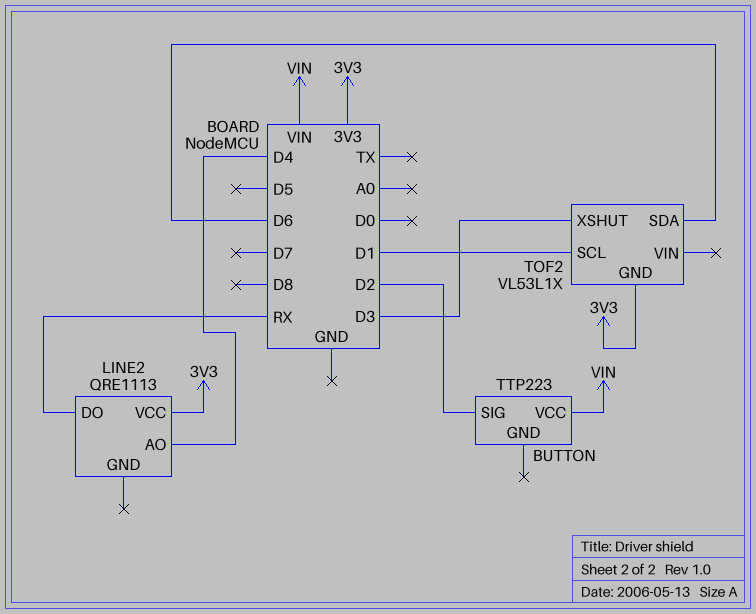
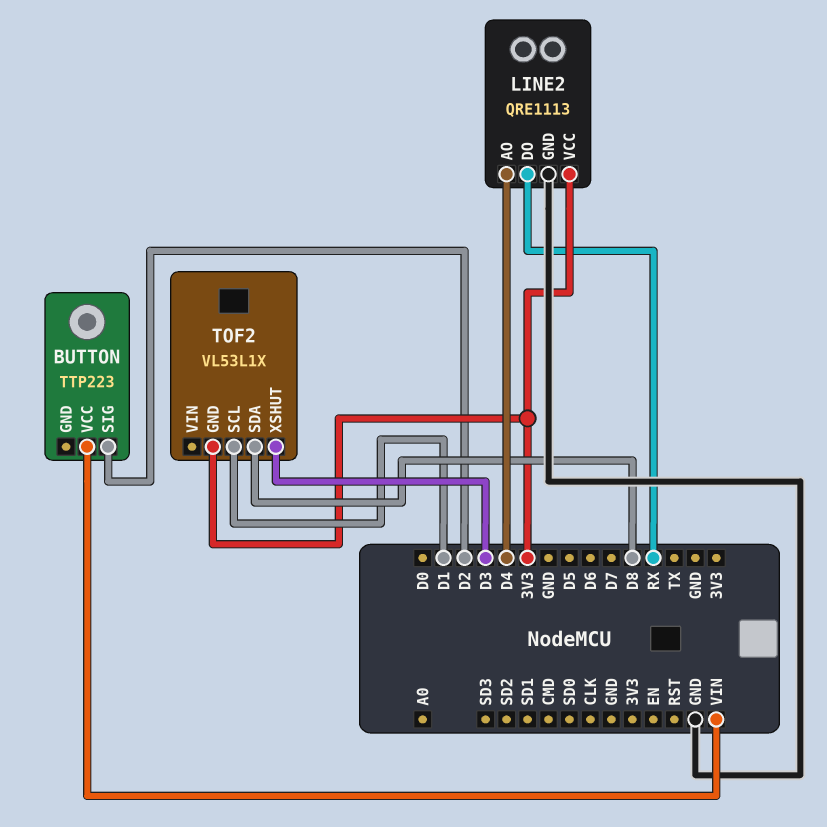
LINE2 pin GND: none -> GND
TOF2 pin SDA: D6 -> D8

